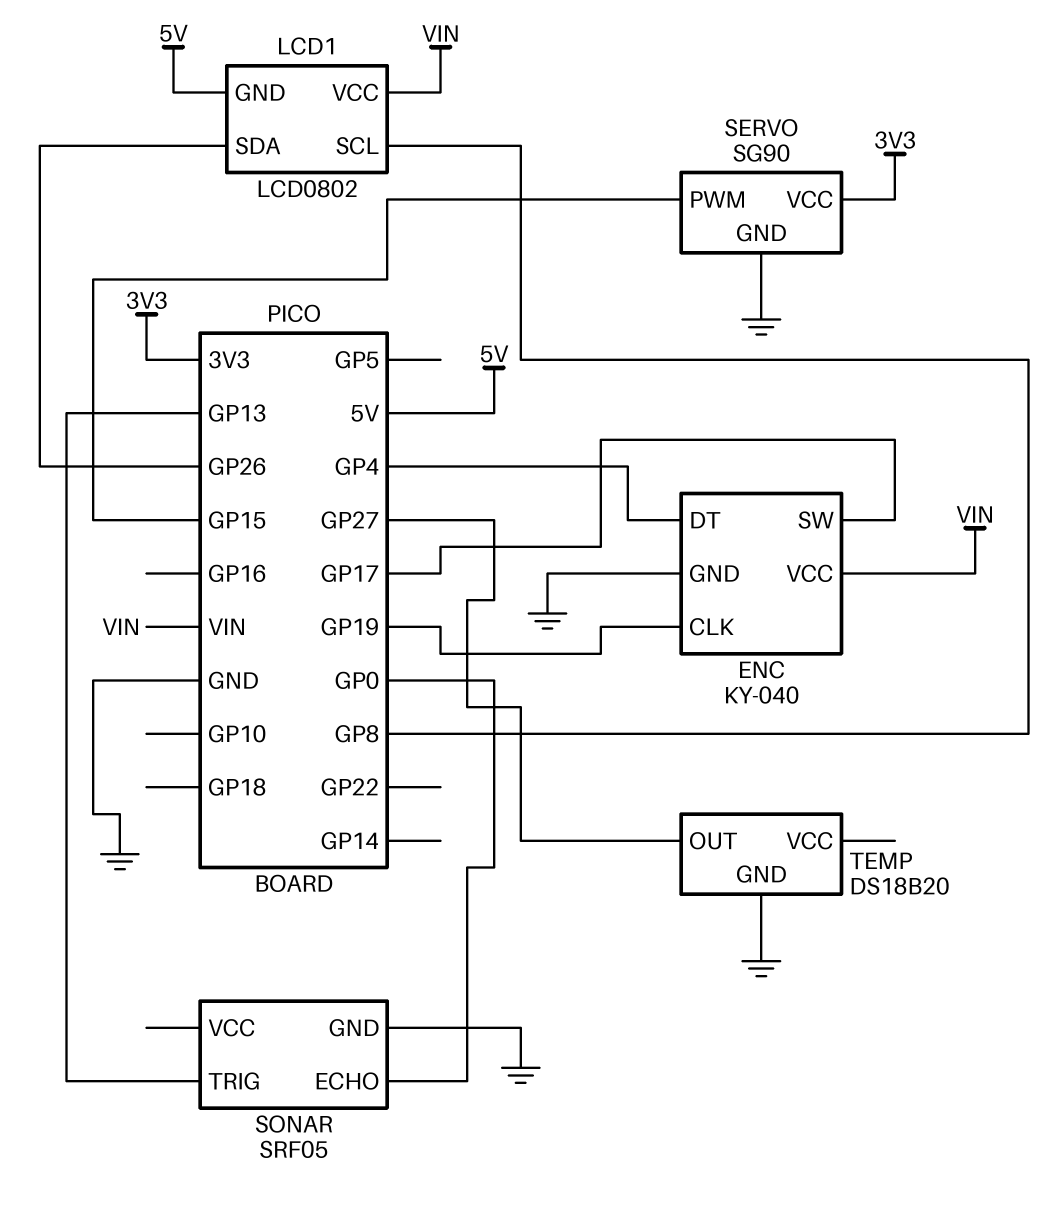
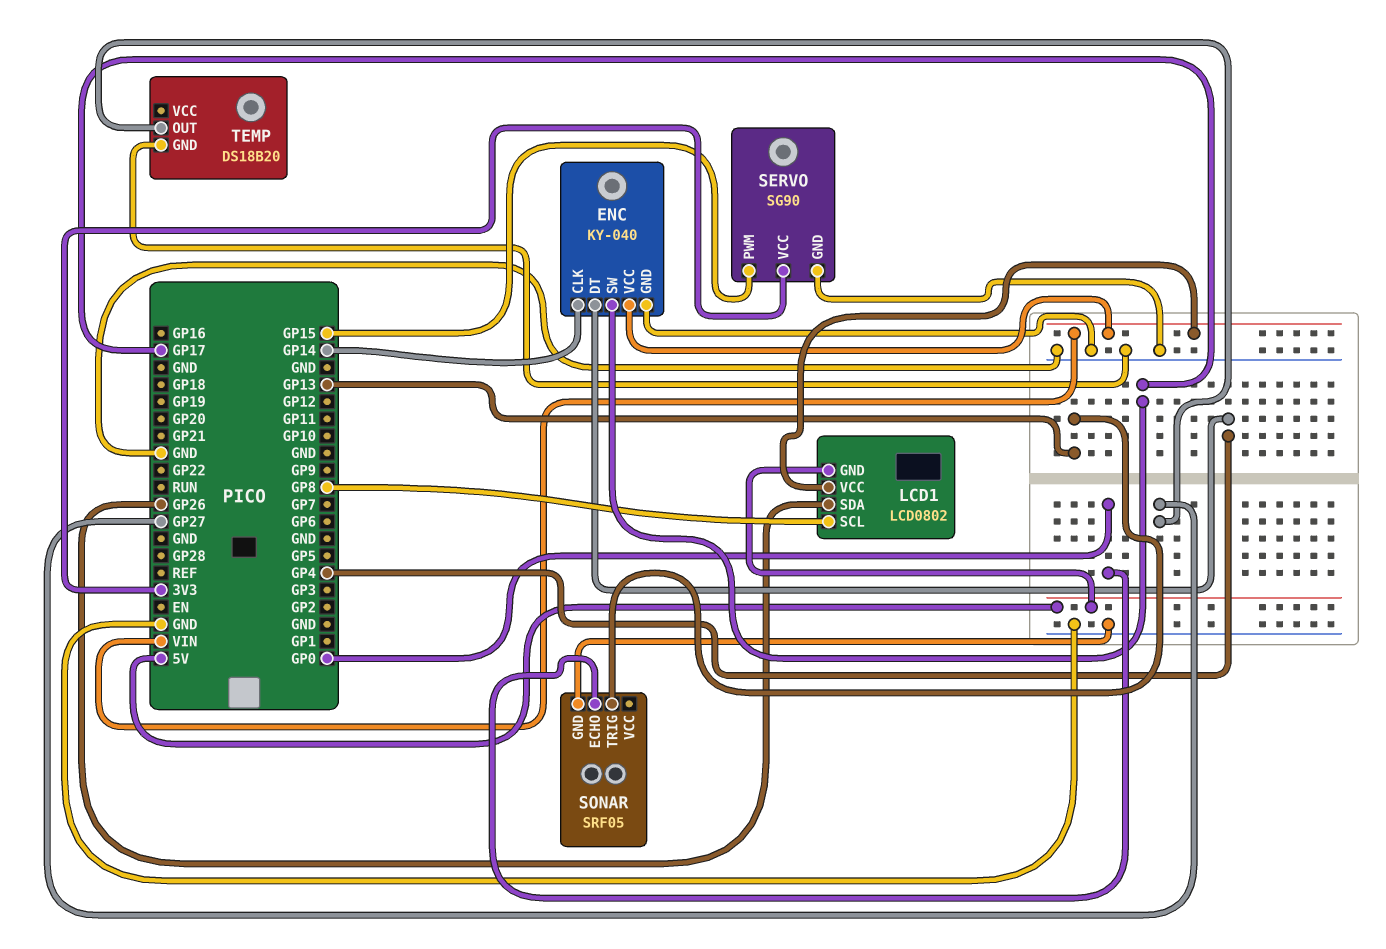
ENC pin CLK: GP19 -> GP14

